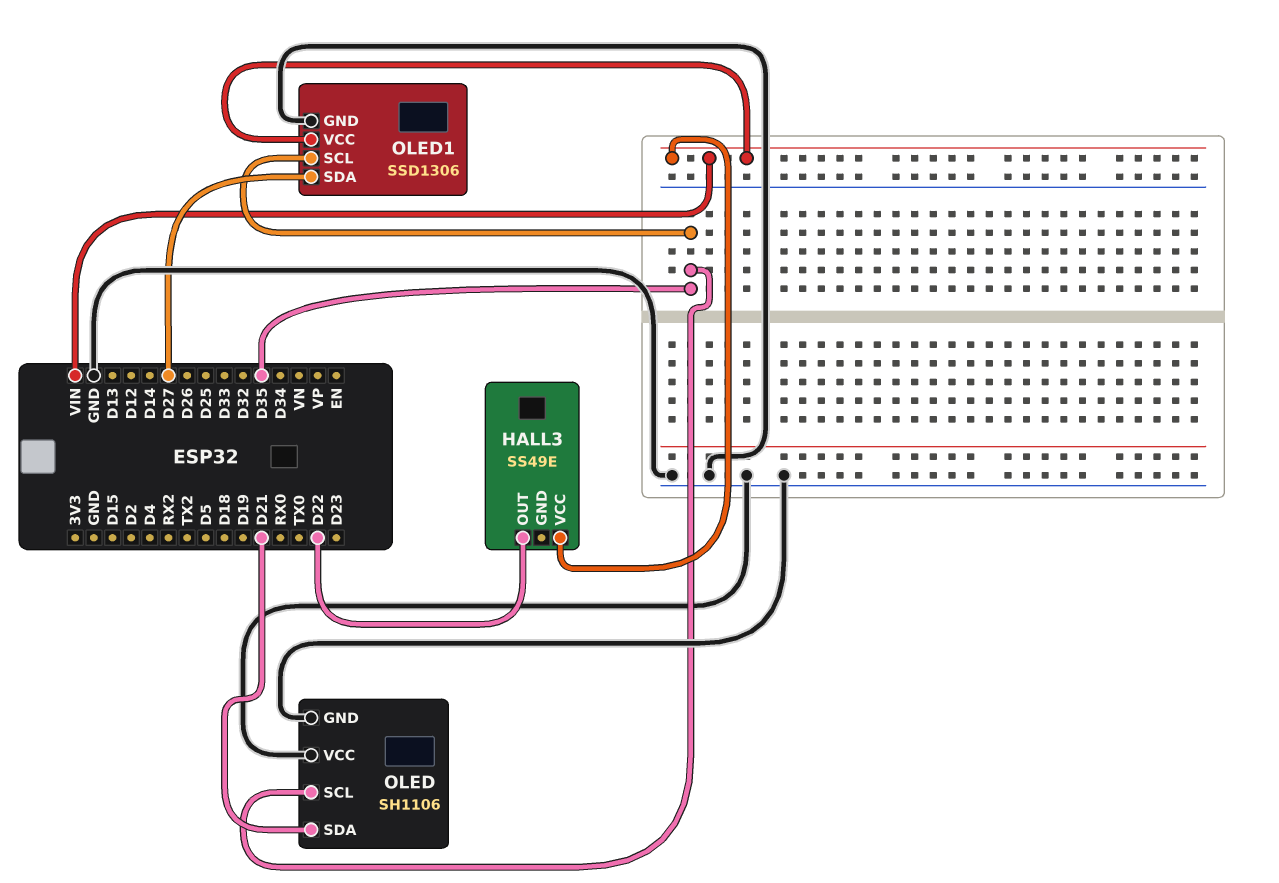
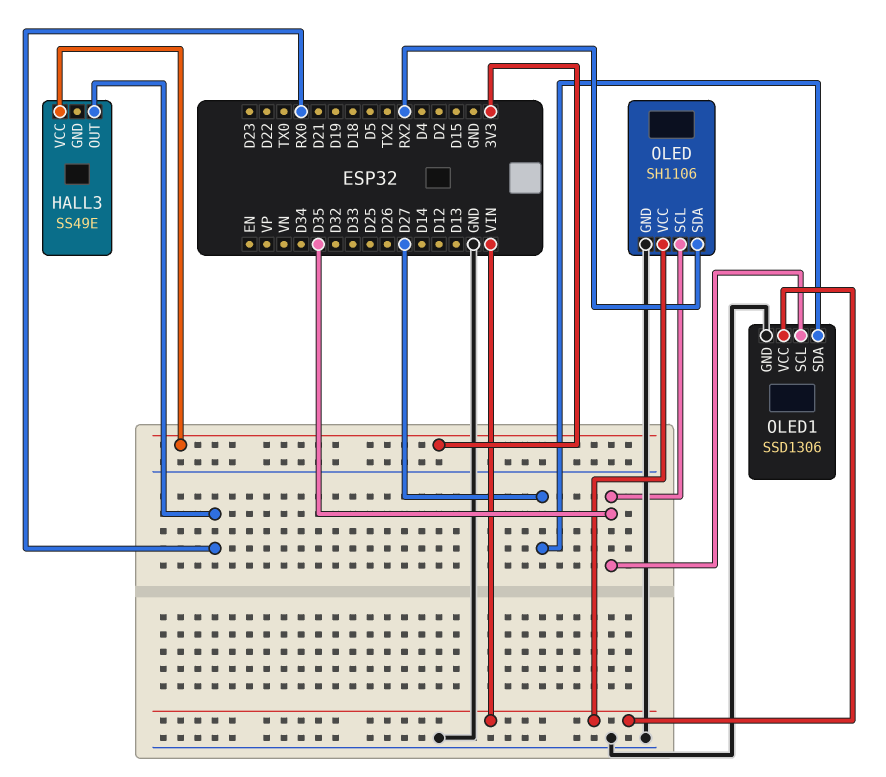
HALL3 pin OUT: D22 -> RX0
HALL3 pin VCC: VIN -> 3V3
OLED pin SDA: D21 -> RX2
OLED pin VCC: GND -> VIN

